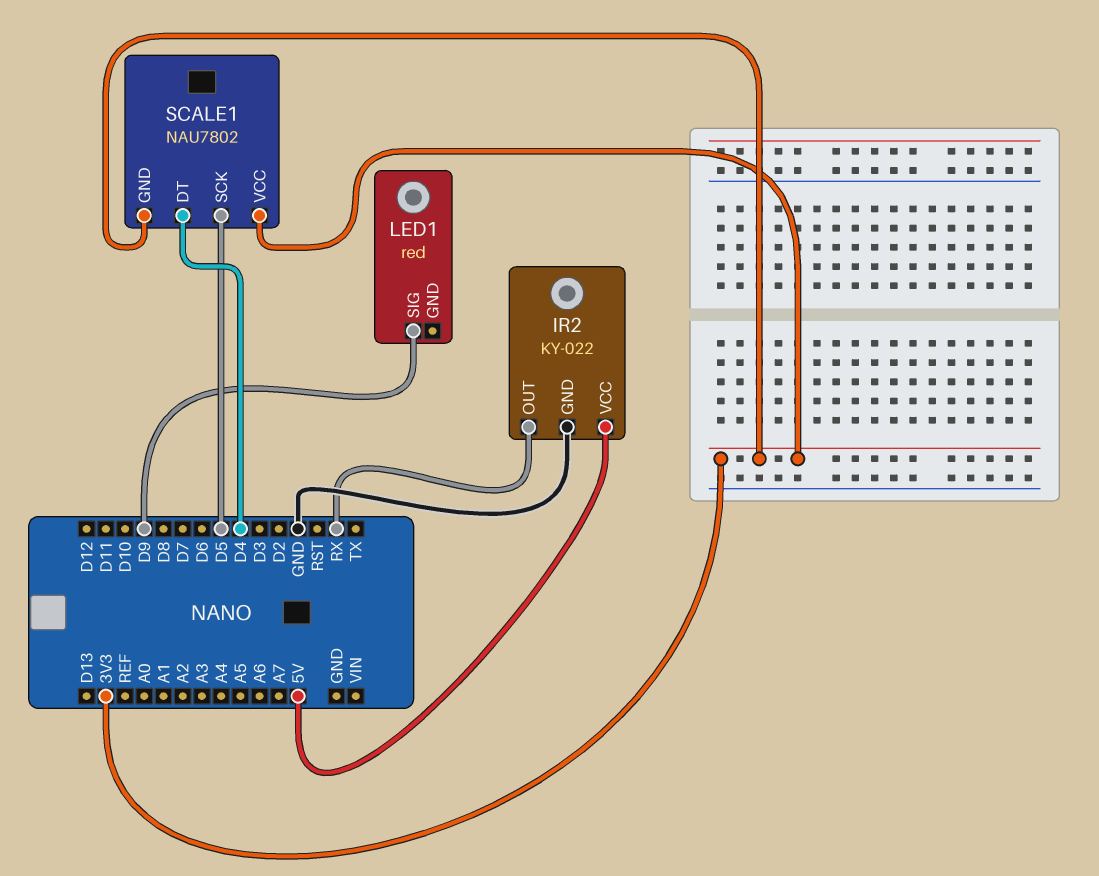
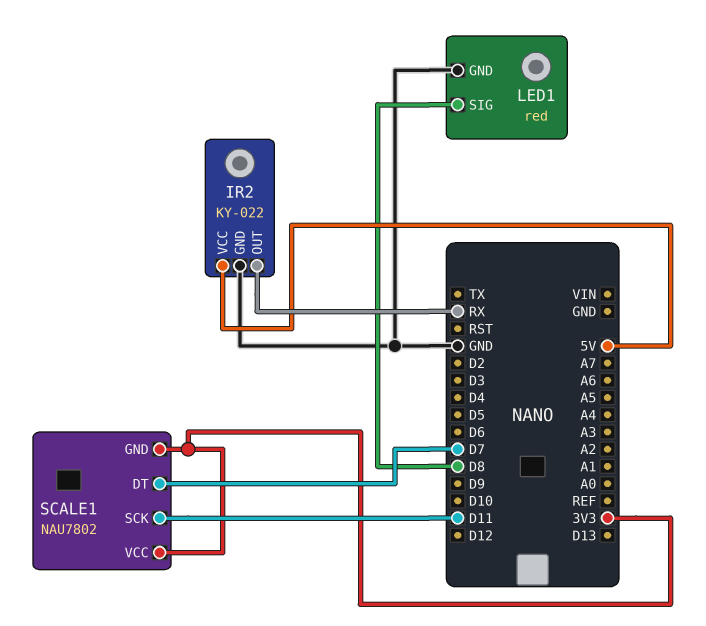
LED1 pin GND: none -> GND
LED1 pin SIG: D9 -> D8
SCALE1 pin DT: D4 -> D7
SCALE1 pin SCK: D5 -> D11

